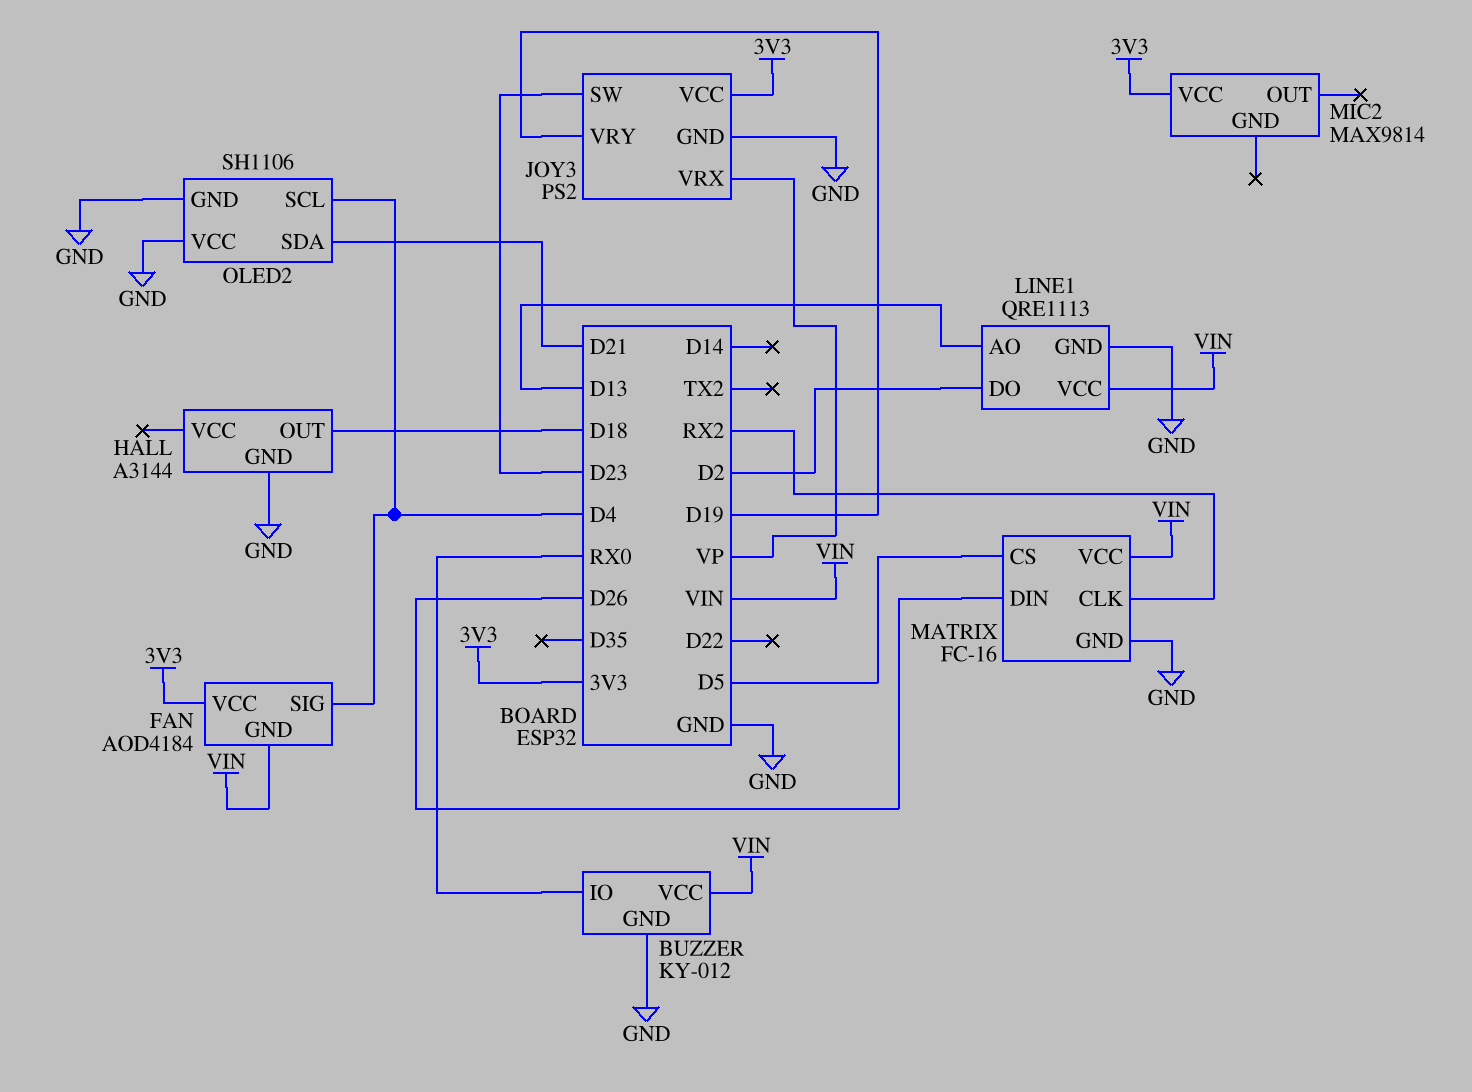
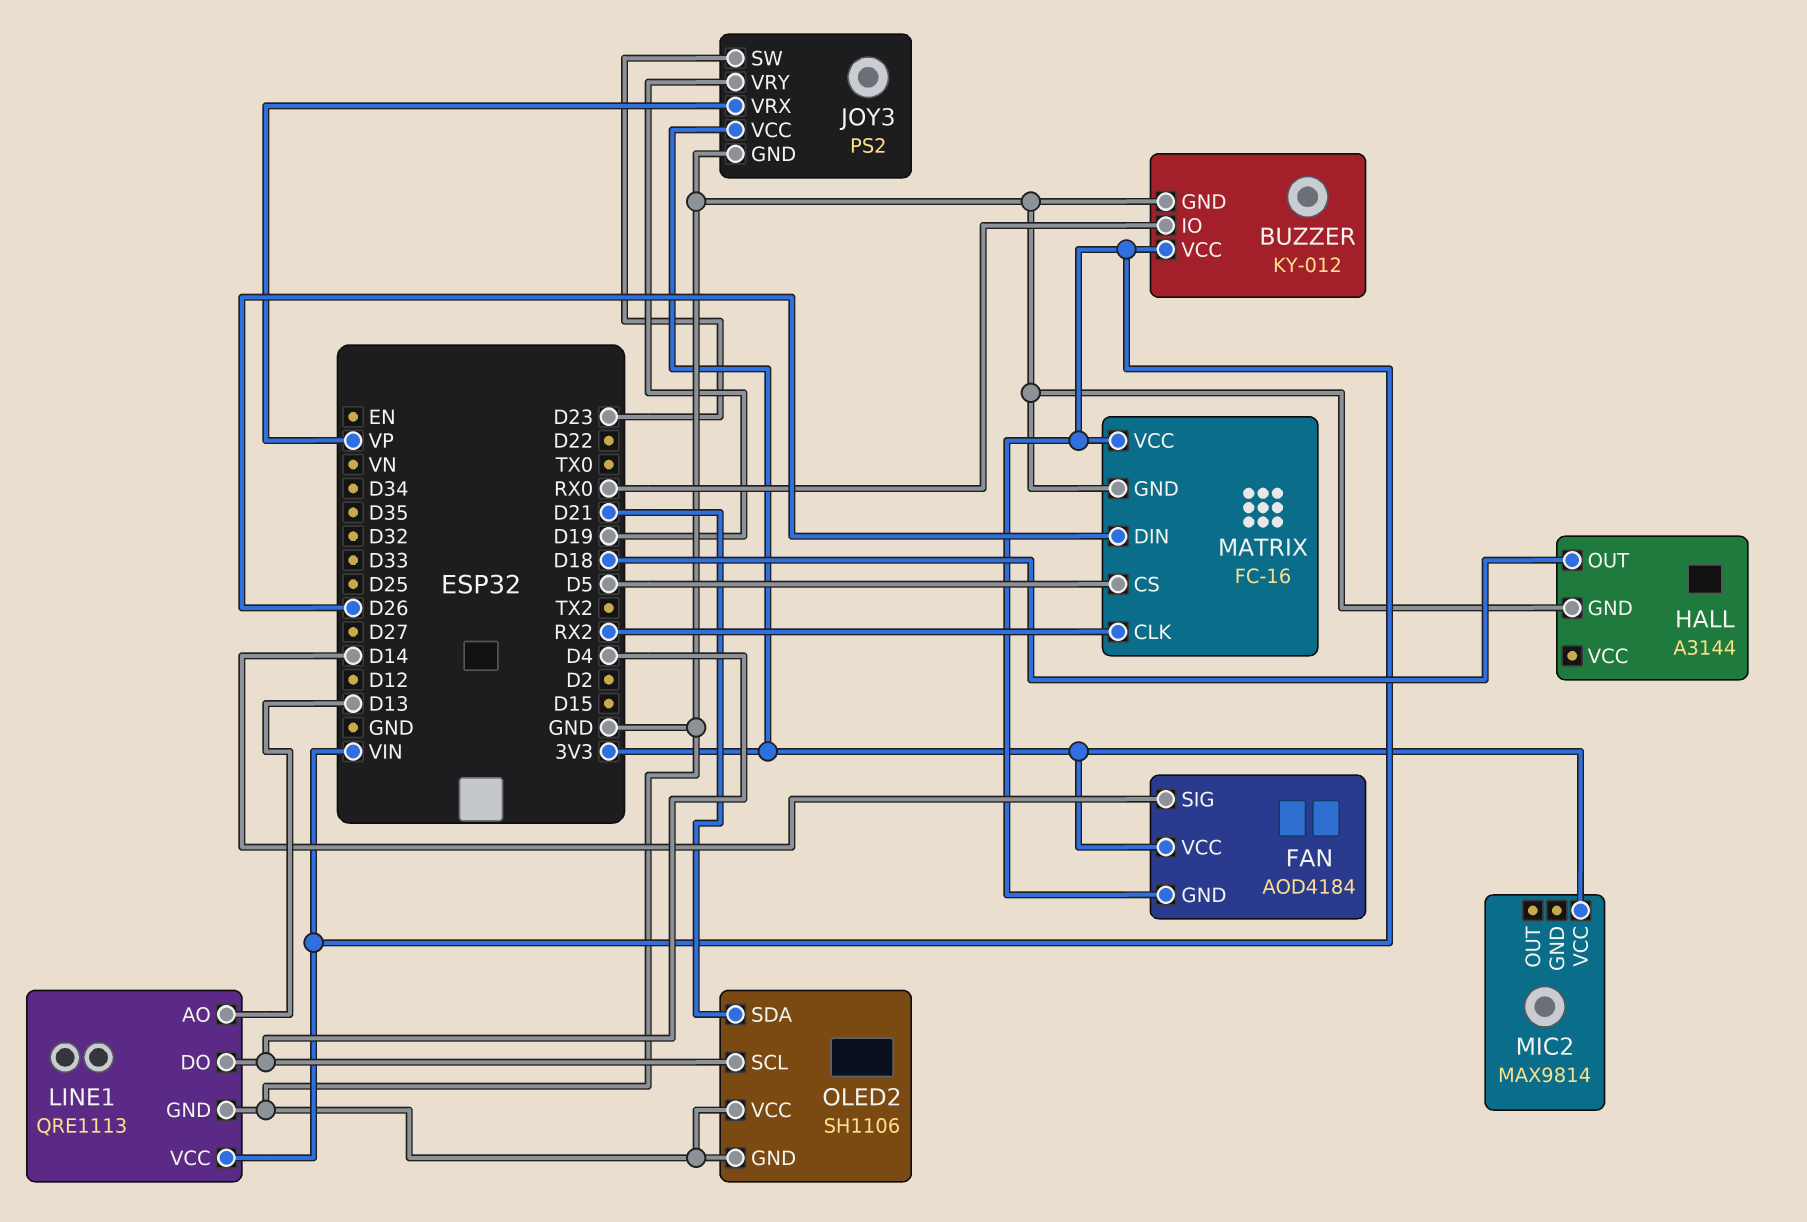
FAN pin SIG: D4 -> D14
LINE1 pin DO: D2 -> D4

